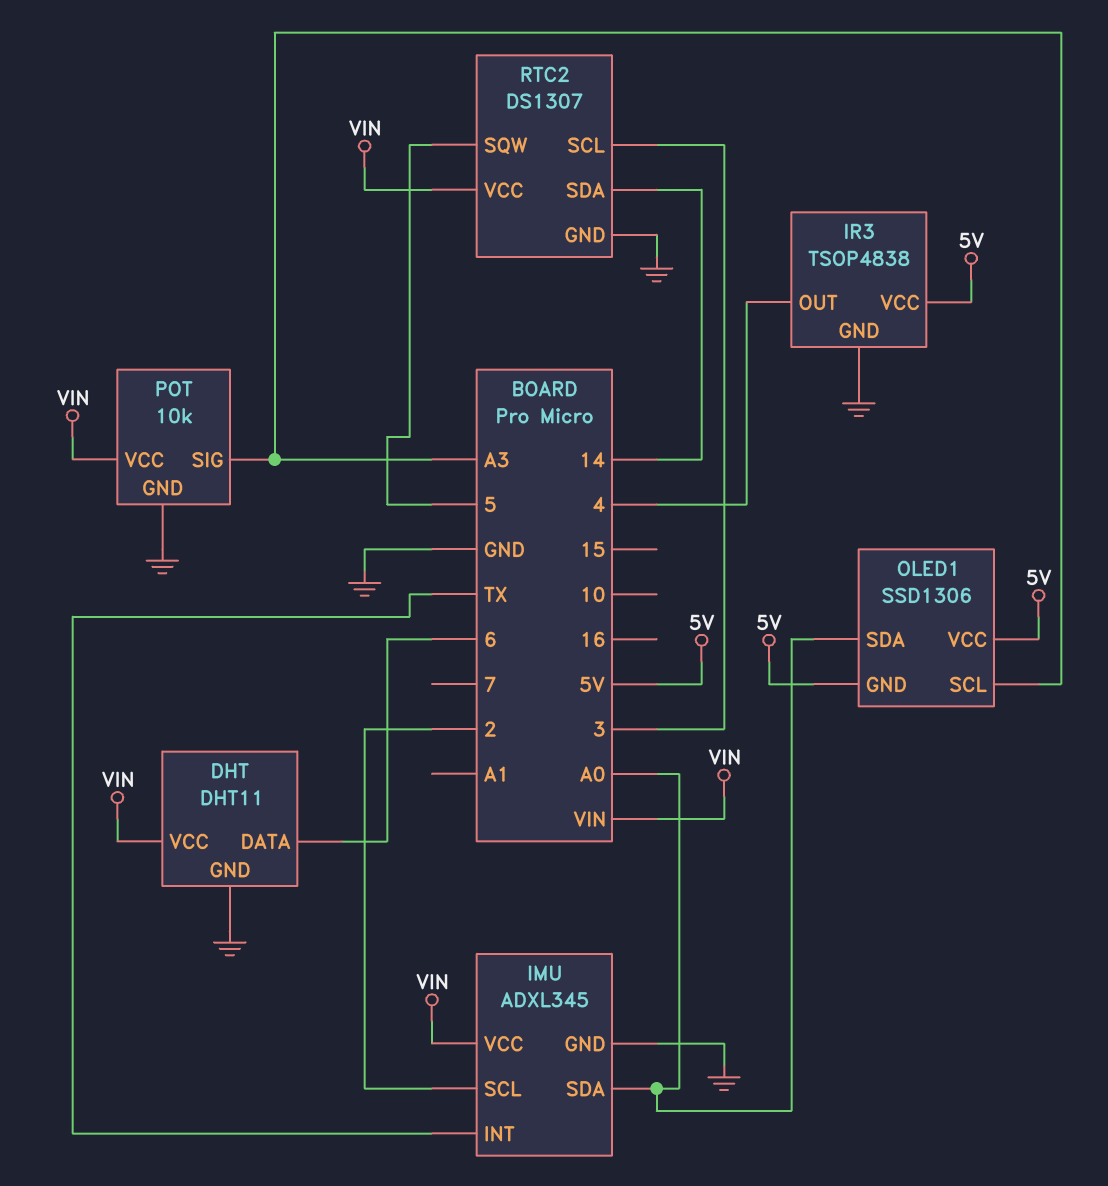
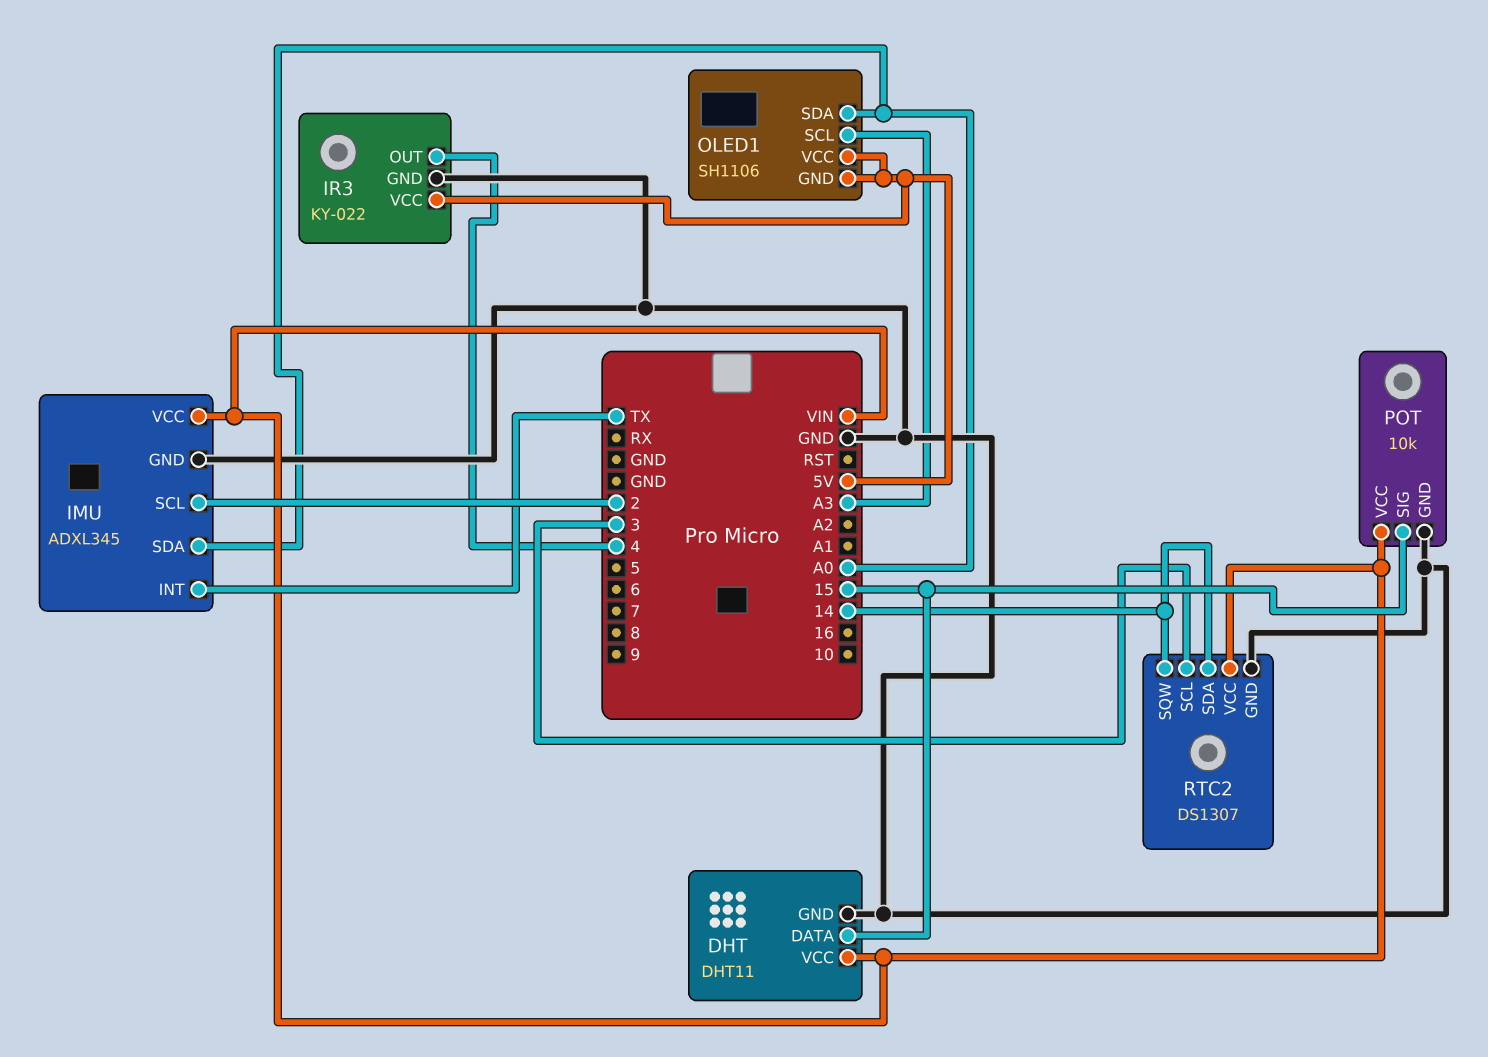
DHT pin DATA: 6 -> 15
IR3: TSOP4838 -> KY-022
OLED1: SSD1306 -> SH1106
POT pin SIG: A3 -> 15
RTC2 pin SQW: 5 -> 14

